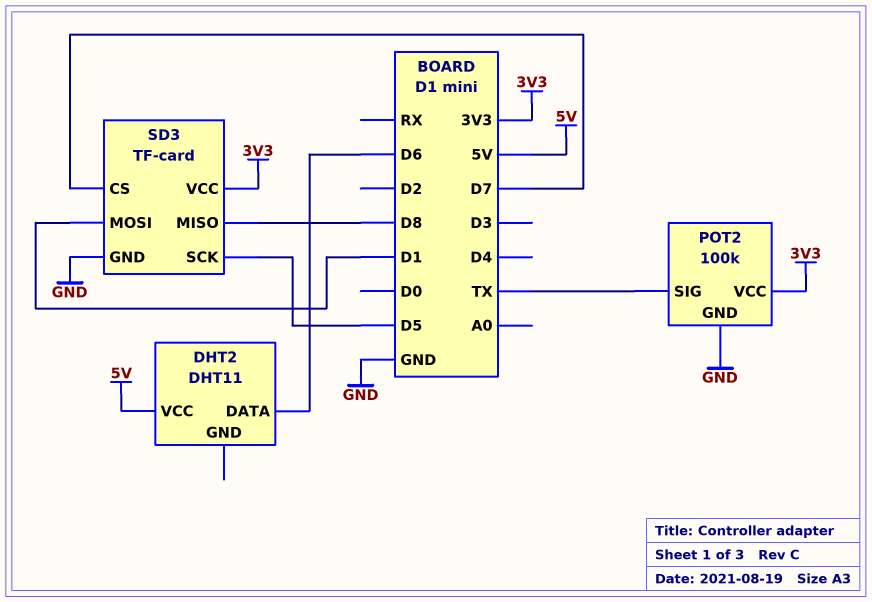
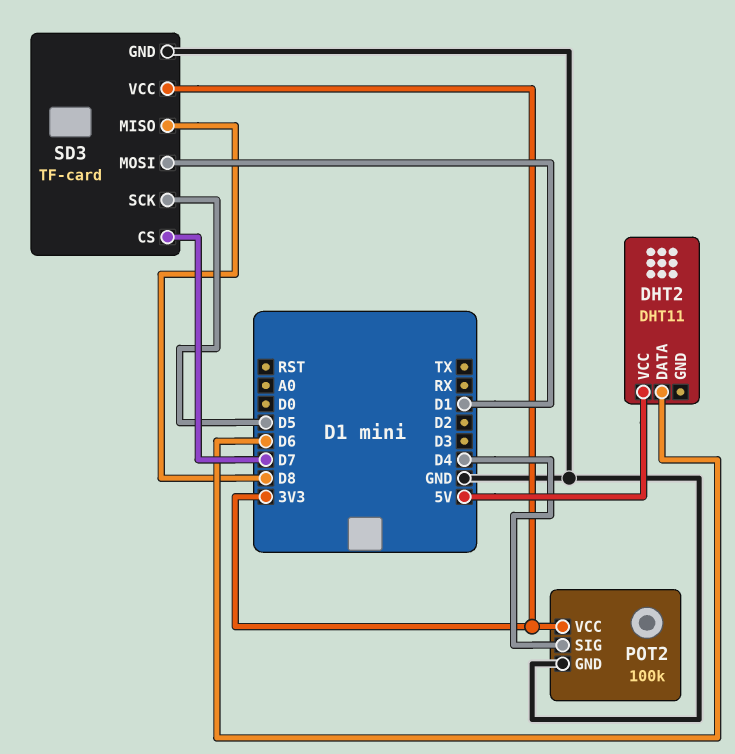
POT2 pin SIG: TX -> D4

